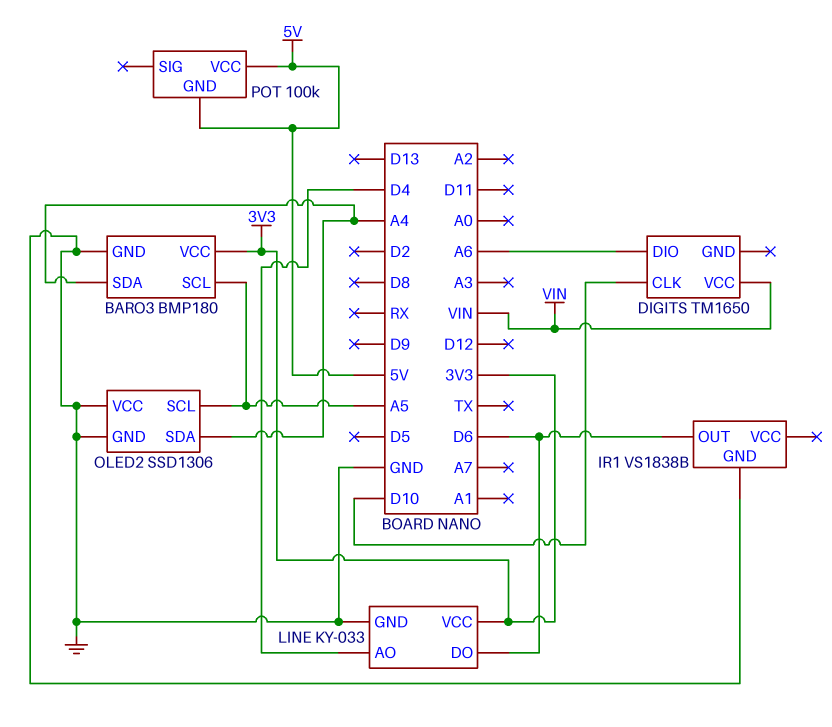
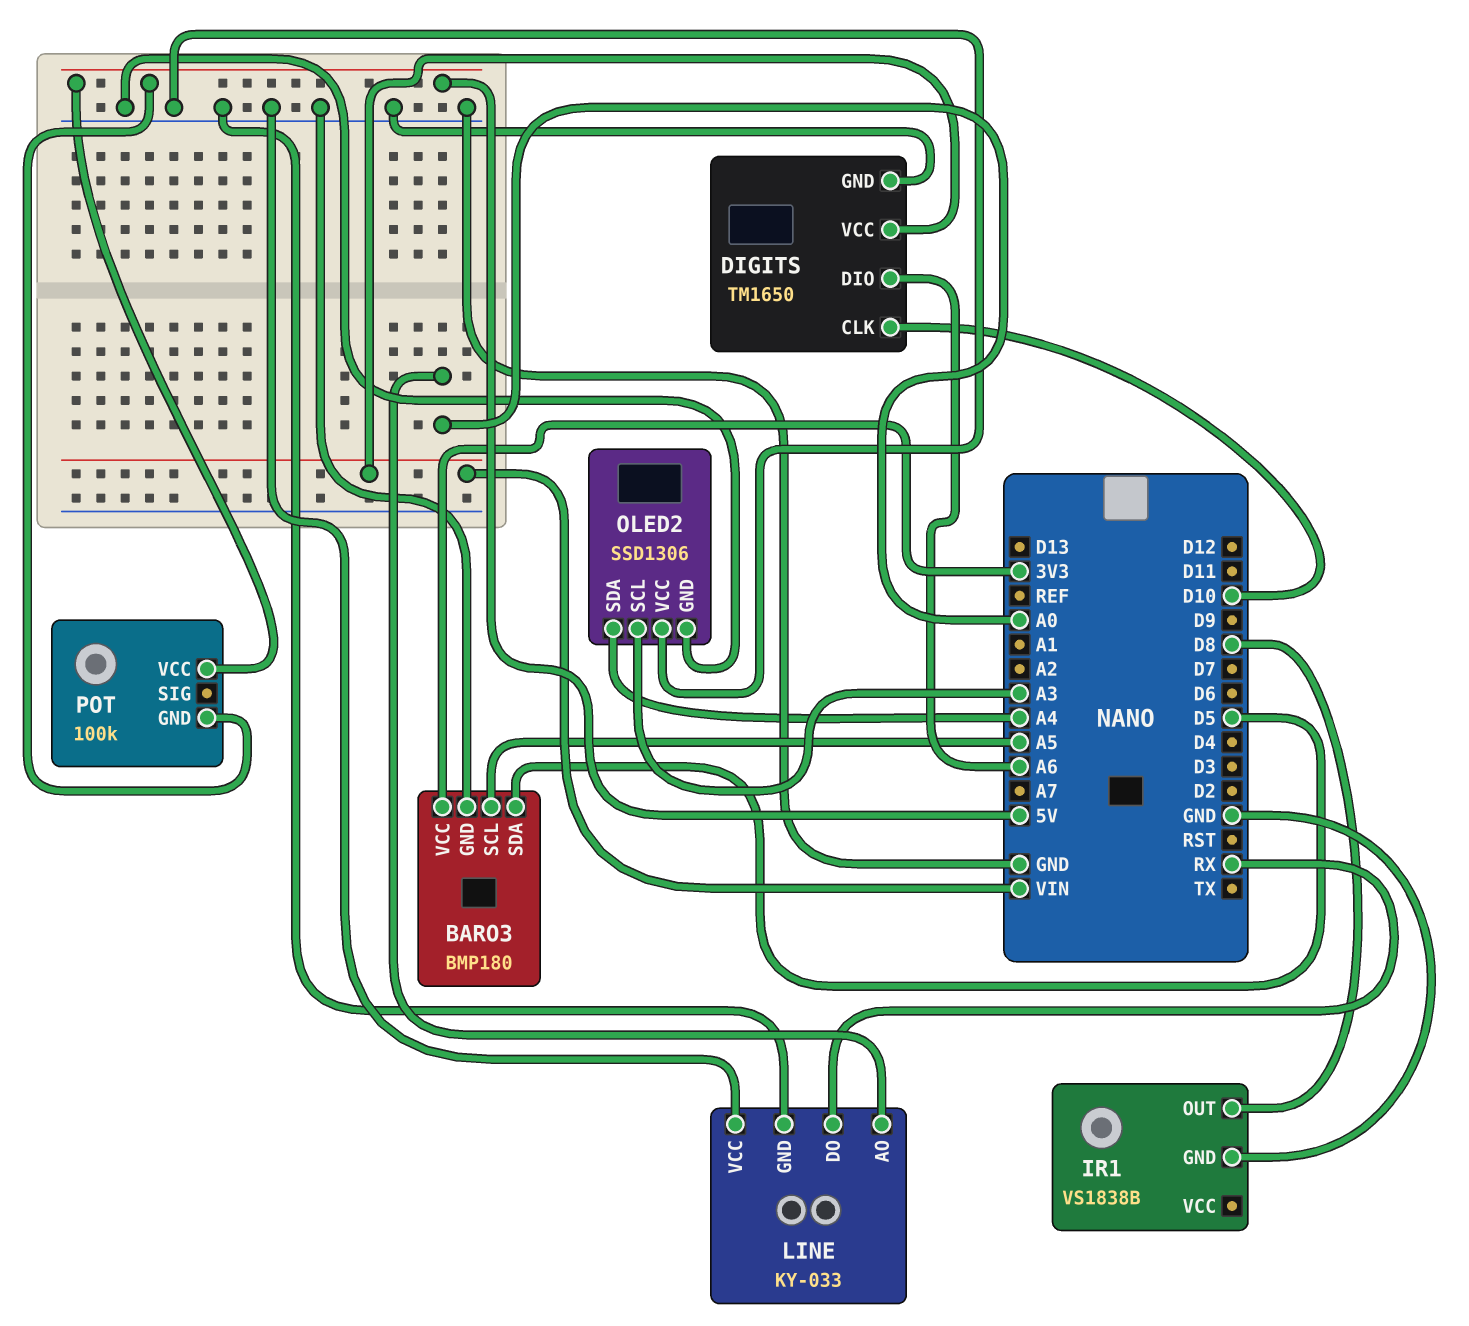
BARO3 pin SDA: A4 -> D5
DIGITS pin GND: none -> GND
IR1 pin OUT: D6 -> D8
LINE pin AO: D4 -> A0
LINE pin DO: D6 -> RX
LINE pin VCC: 3V3 -> GND
OLED2 pin SCL: A5 -> A3

